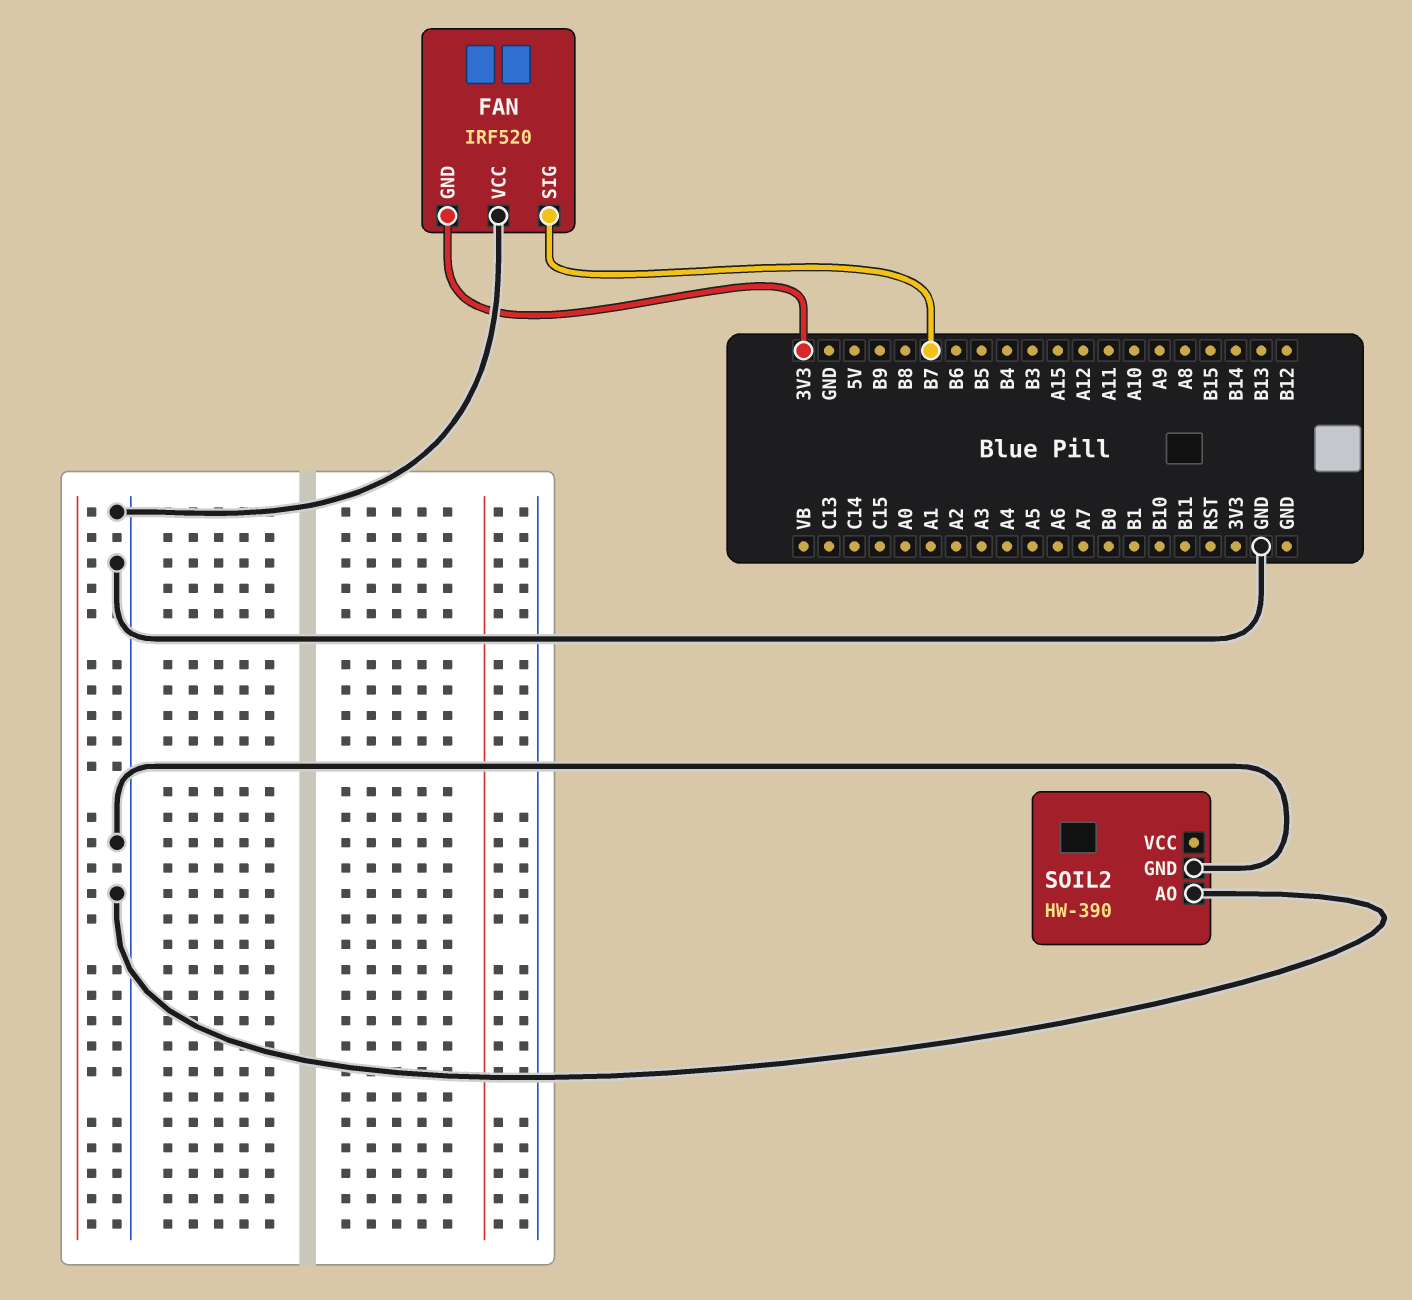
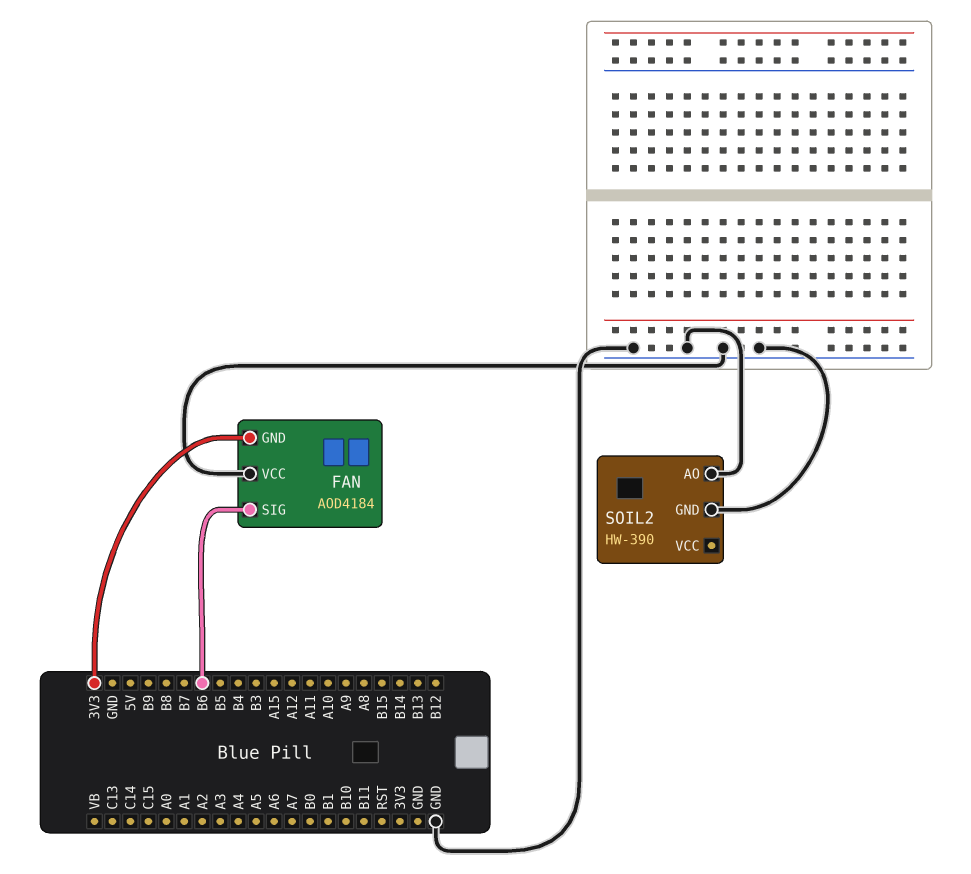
FAN: IRF520 -> AOD4184
FAN pin SIG: B7 -> B6

